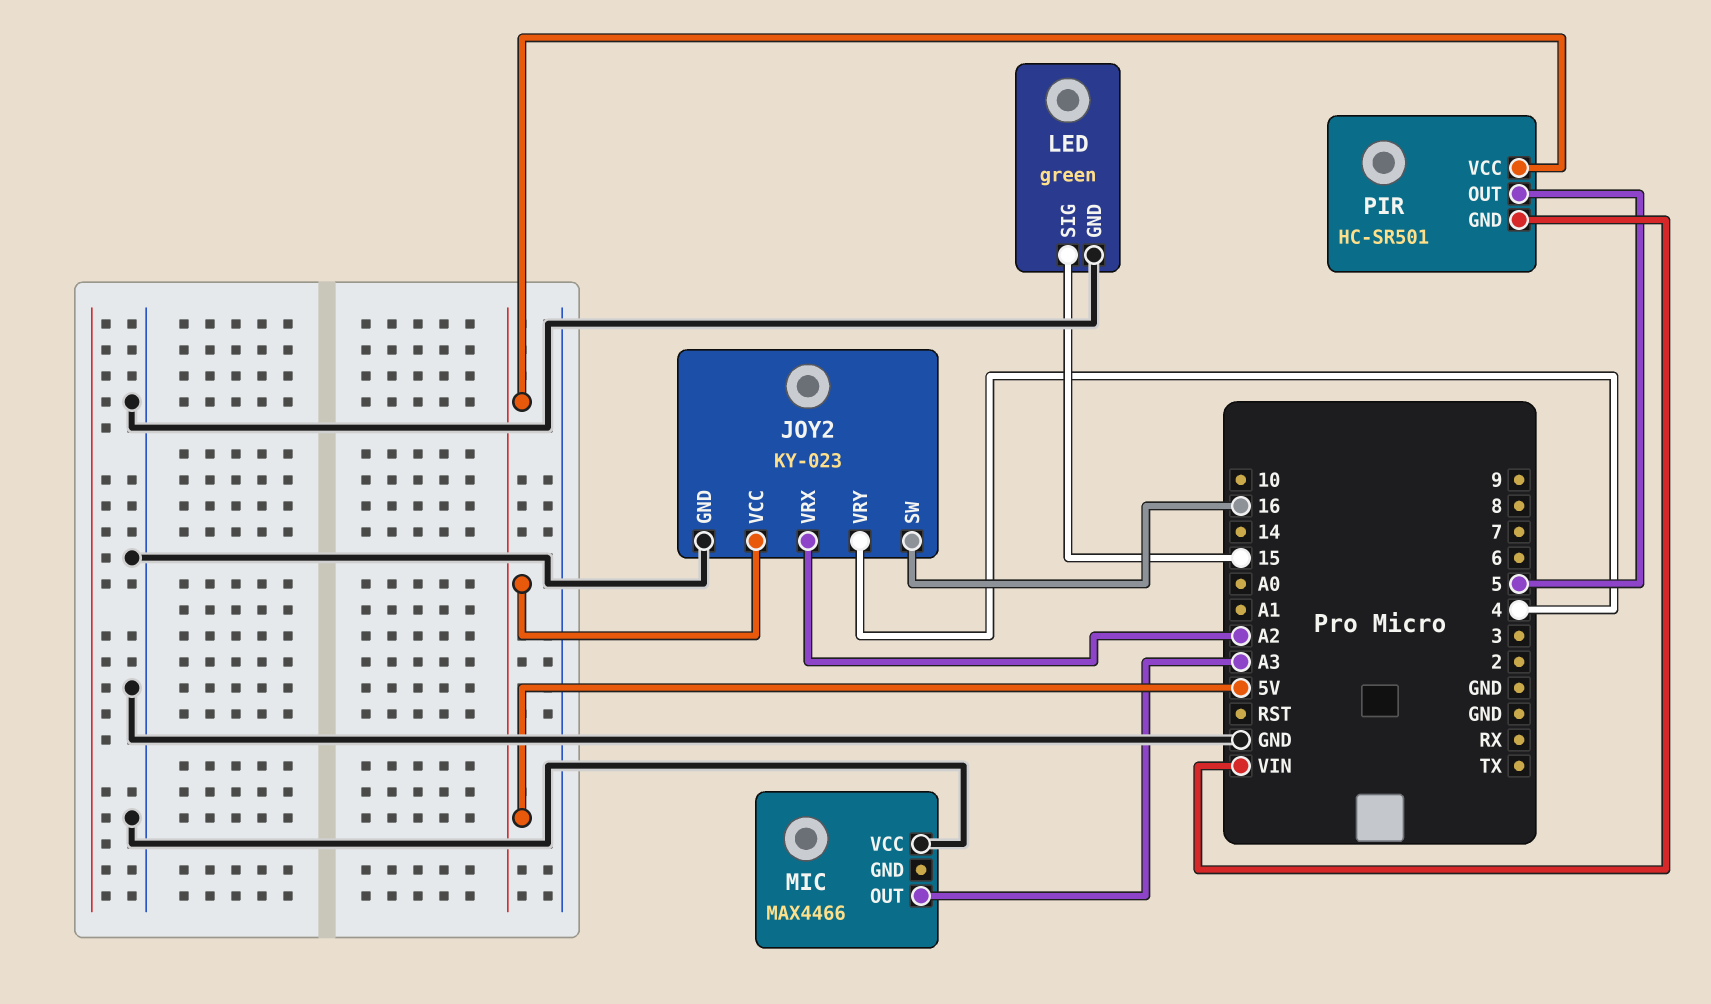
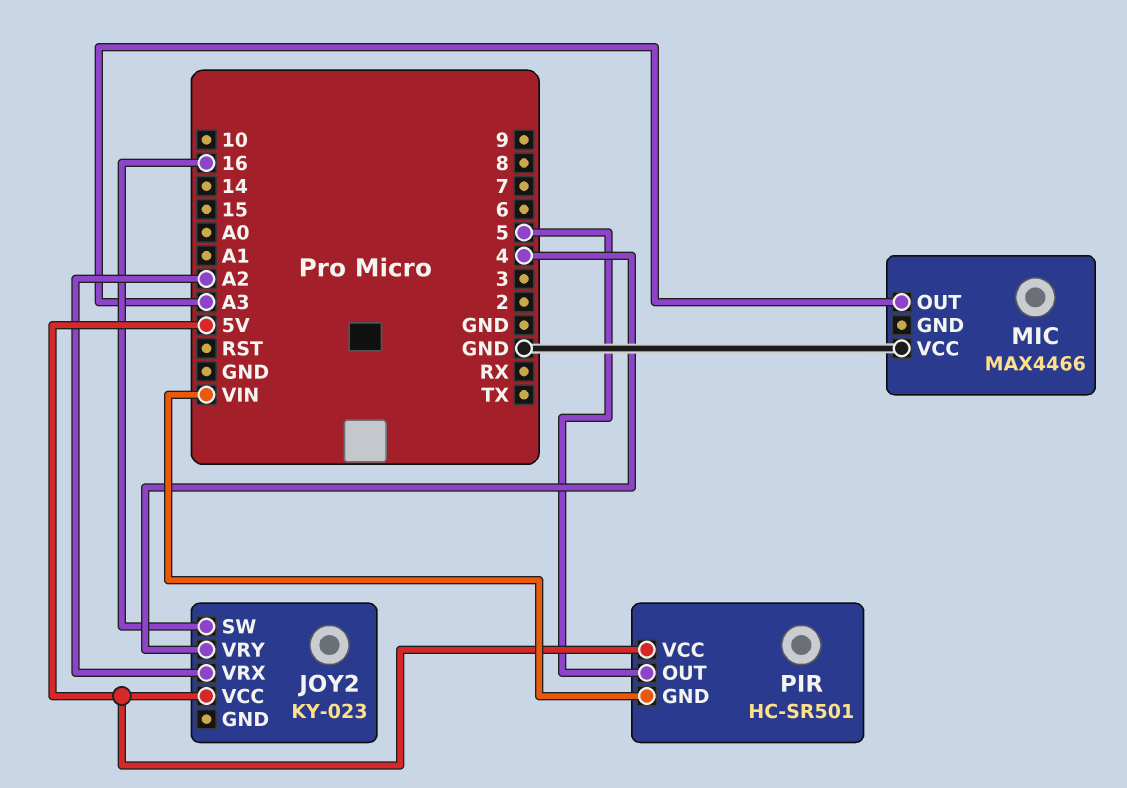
JOY2 pin GND: GND -> none
LED: green -> none
LED pin GND: GND -> none
LED pin SIG: 15 -> none

